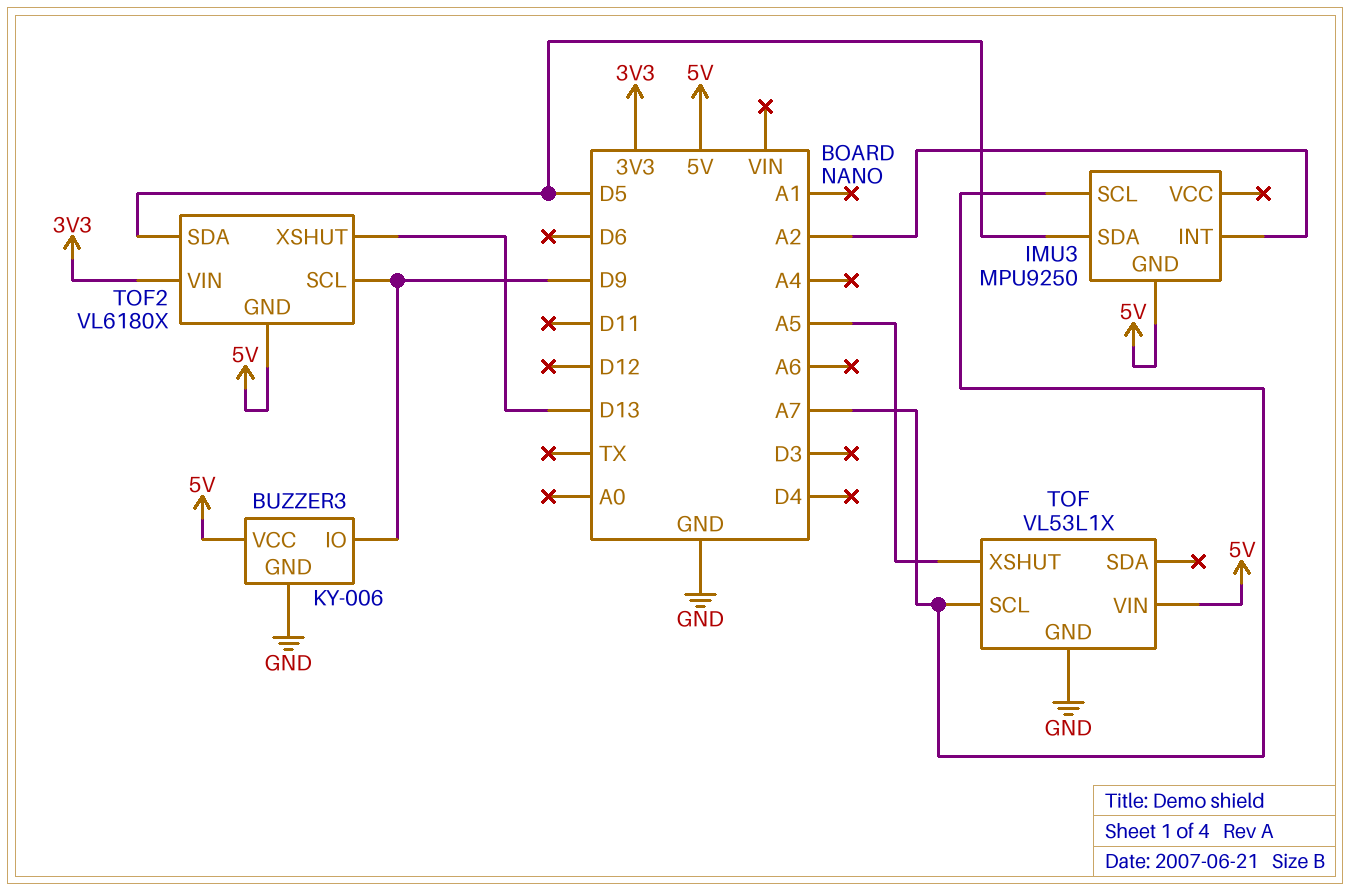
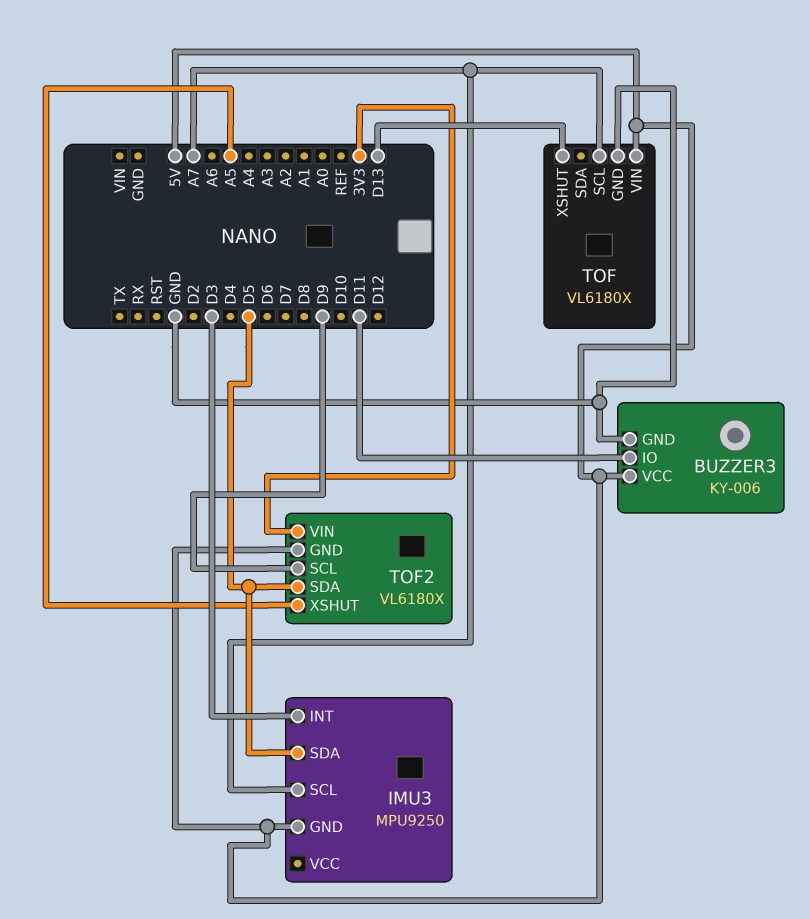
BUZZER3 pin IO: D9 -> D11
IMU3 pin INT: A2 -> D3
TOF: VL53L1X -> VL6180X
TOF pin XSHUT: A5 -> D13
TOF2 pin XSHUT: D13 -> A5

